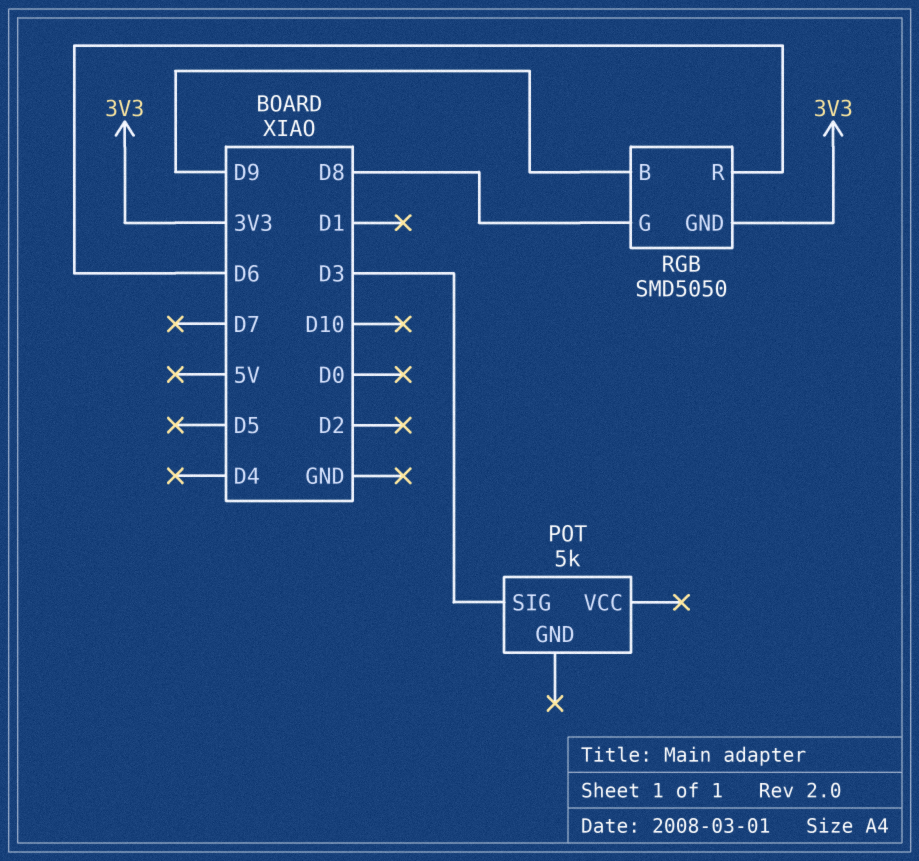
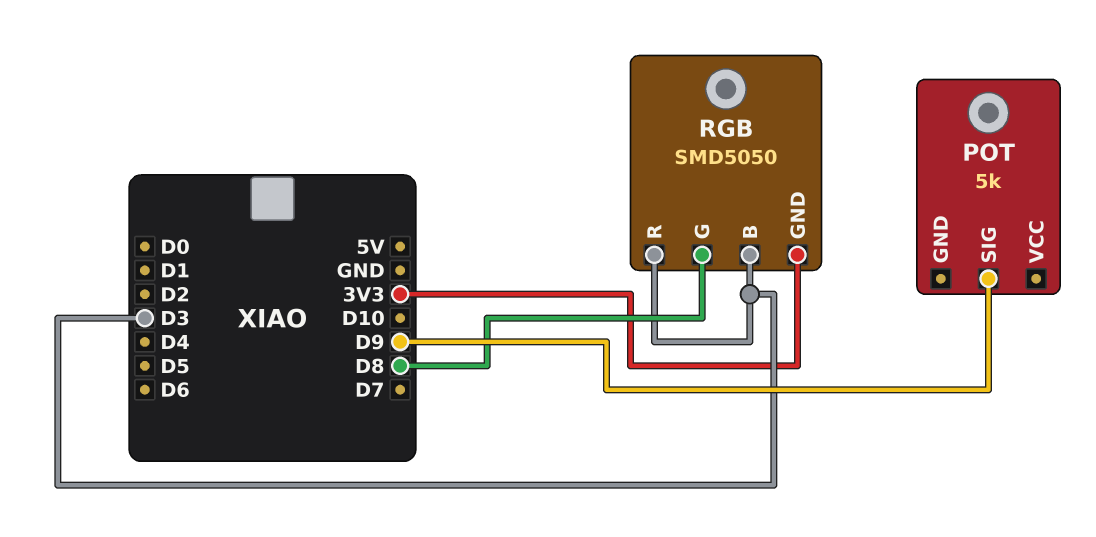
POT pin SIG: D3 -> D9
RGB pin B: D9 -> D3
RGB pin R: D6 -> D3

